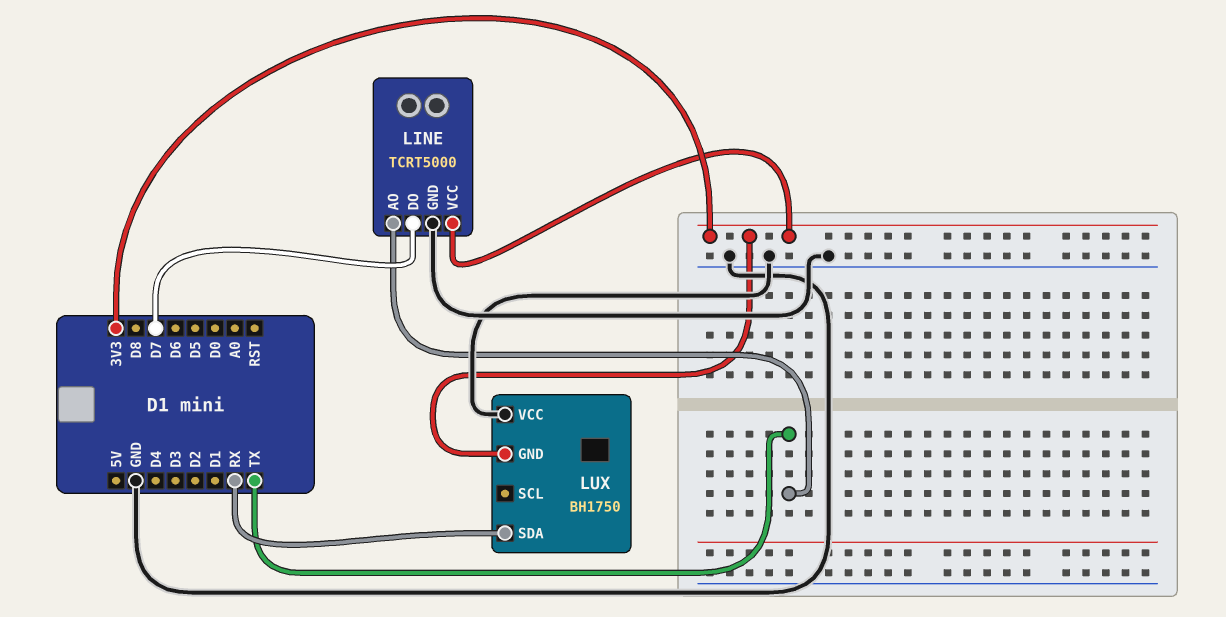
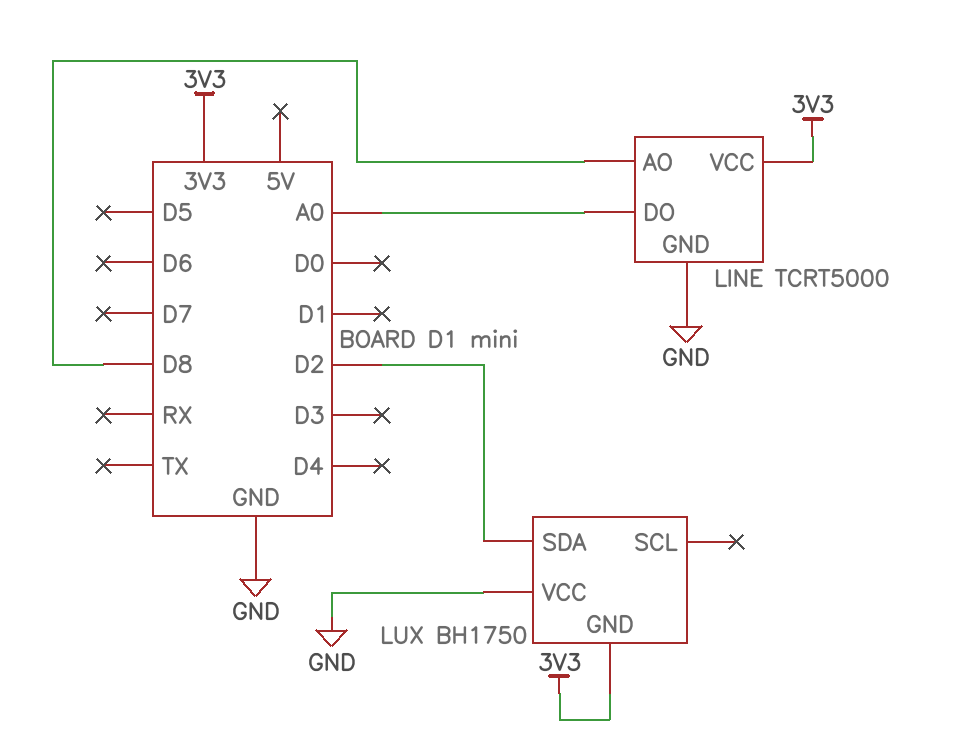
LINE pin AO: TX -> D8
LINE pin DO: D7 -> A0
LUX pin SDA: RX -> D2

